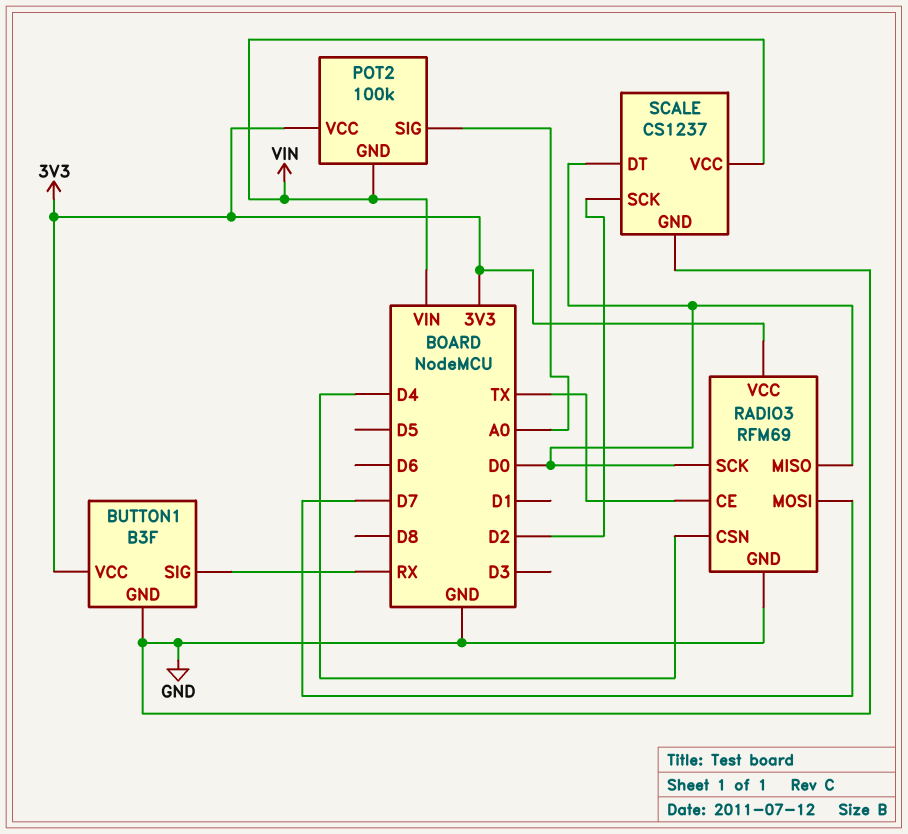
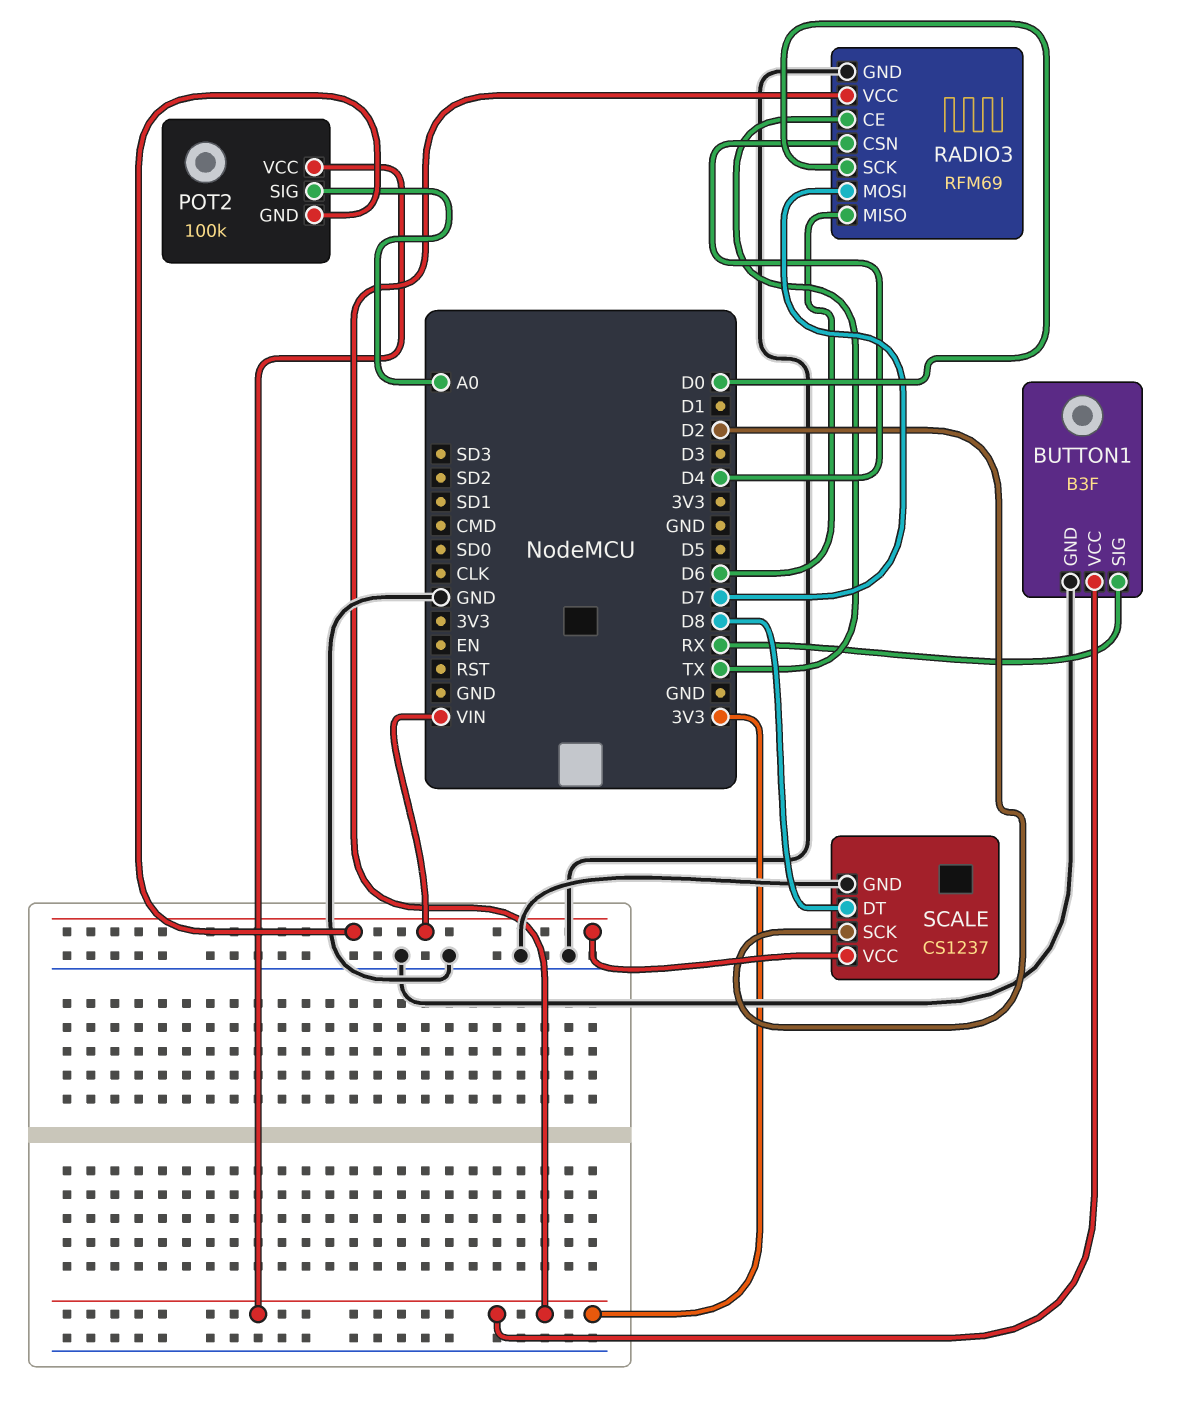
RADIO3 pin MISO: D0 -> D6
SCALE pin DT: D0 -> D8

